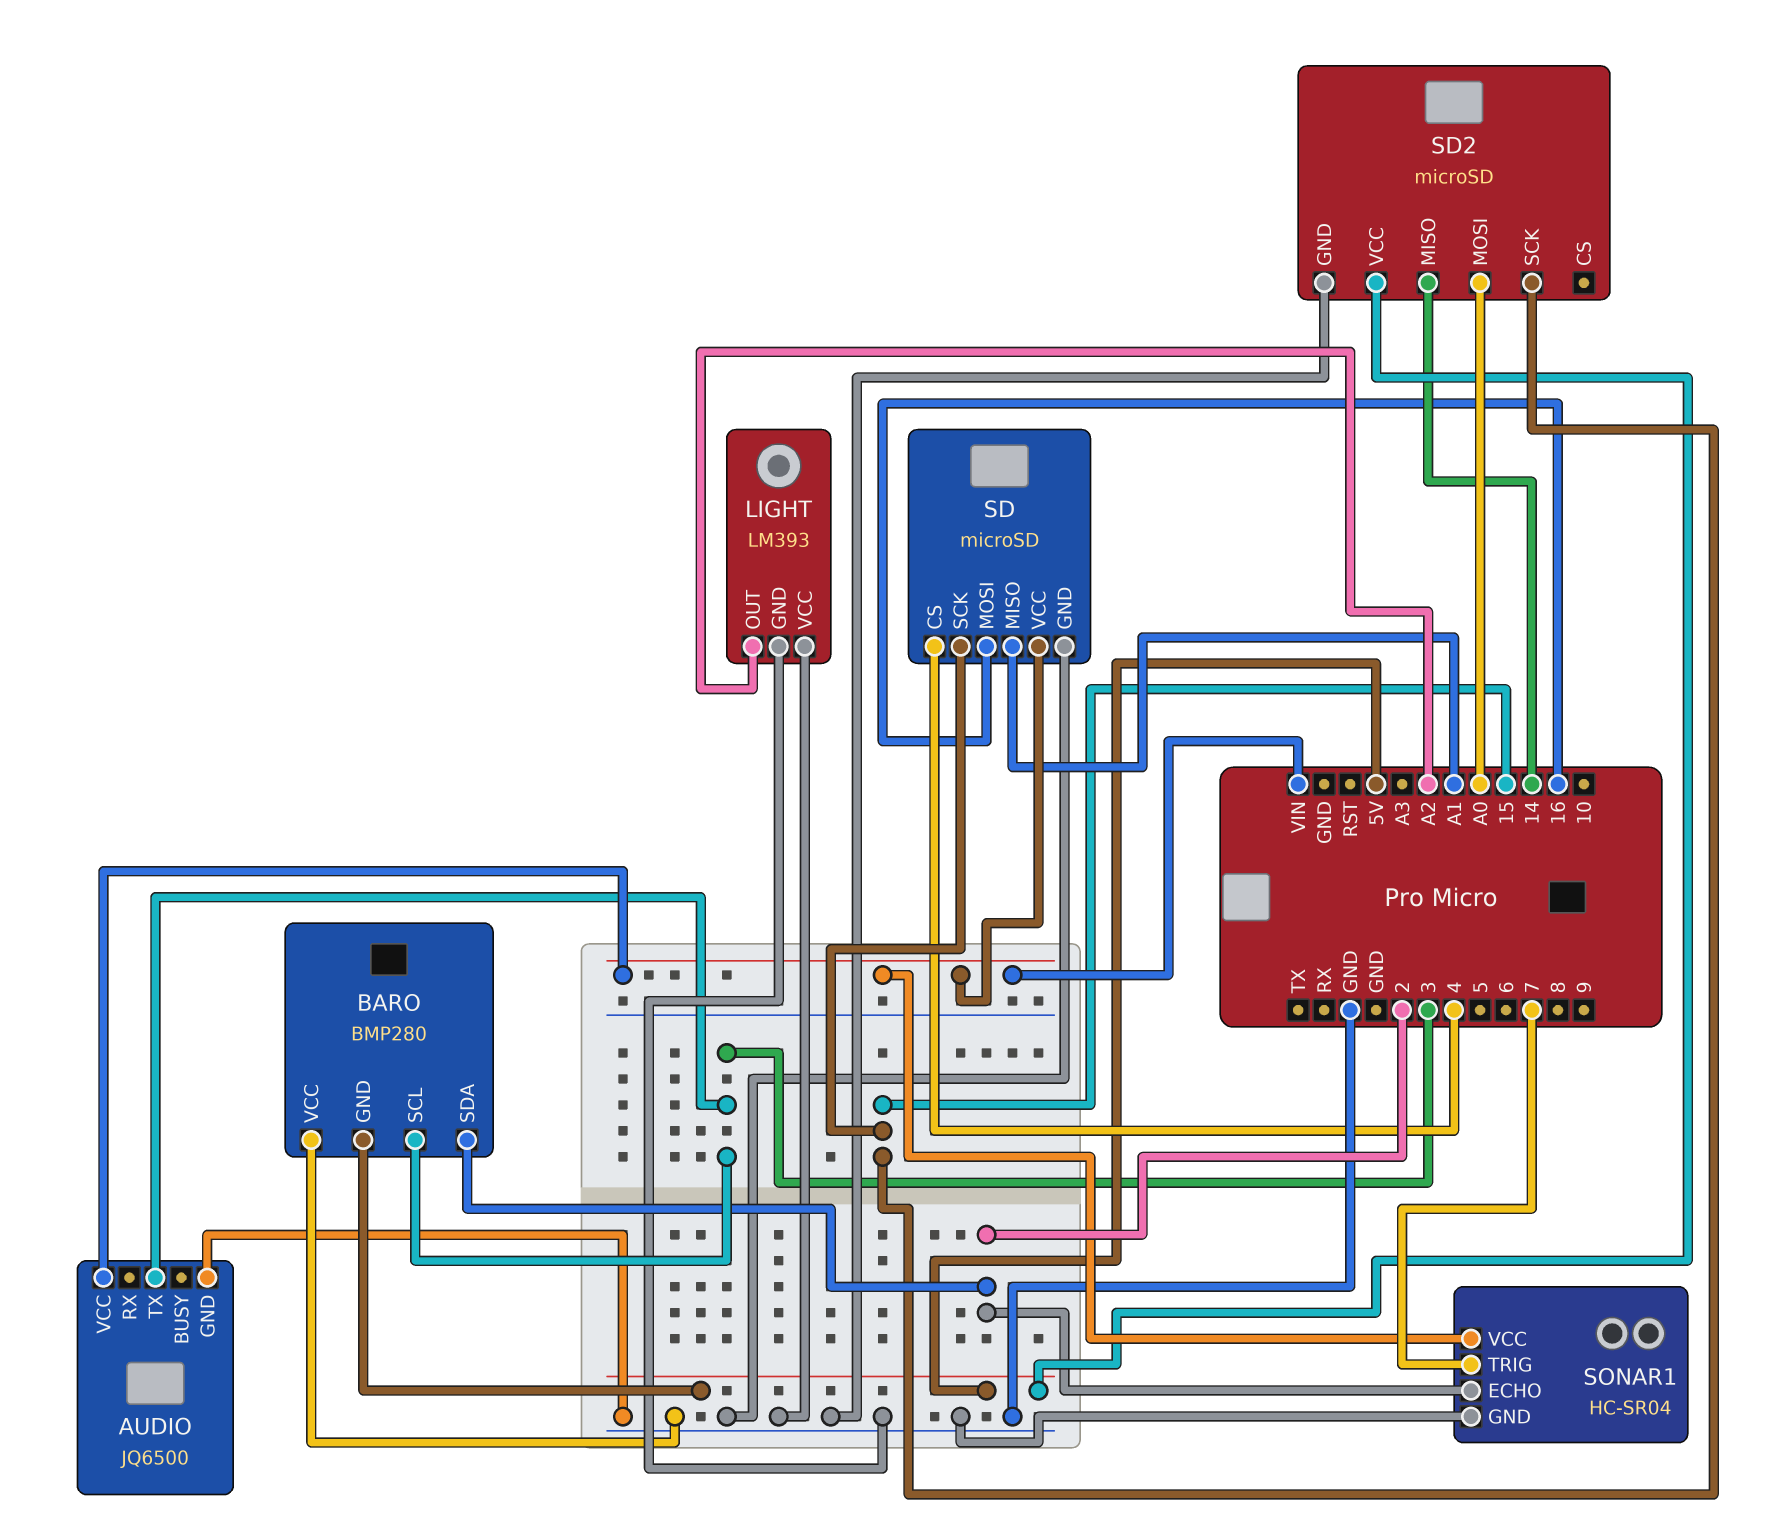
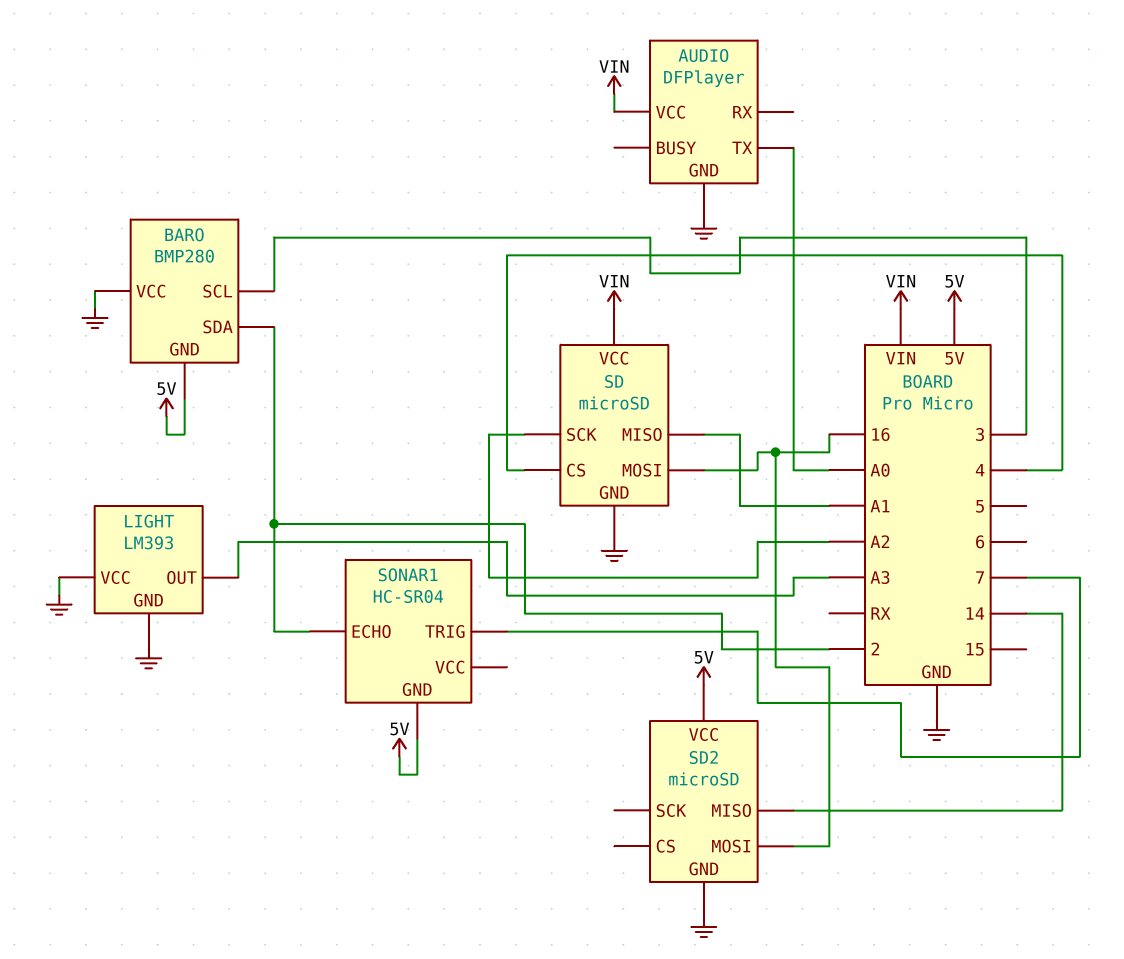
AUDIO: JQ6500 -> DFPlayer
AUDIO pin TX: 3 -> A0
LIGHT pin OUT: A2 -> A3
SD pin SCK: 15 -> A2
SD2 pin MOSI: A0 -> 16
SD2 pin SCK: 15 -> none
SONAR1 pin GND: GND -> 5V
SONAR1 pin VCC: VIN -> none

